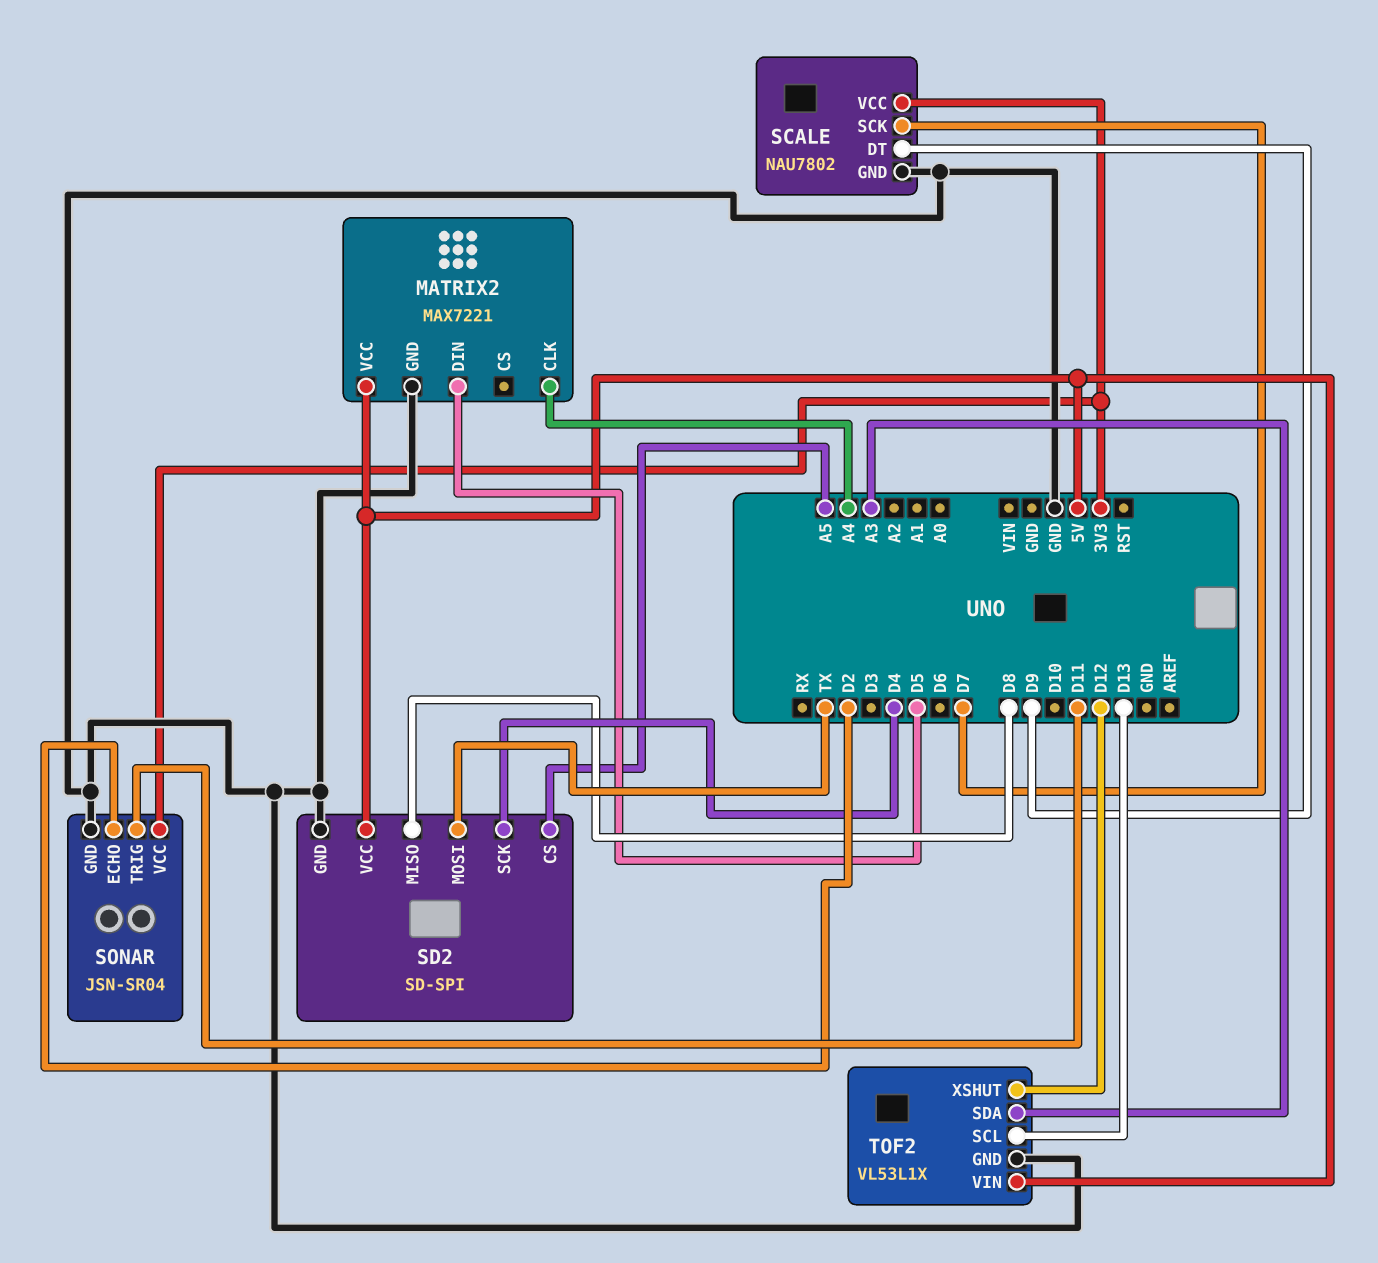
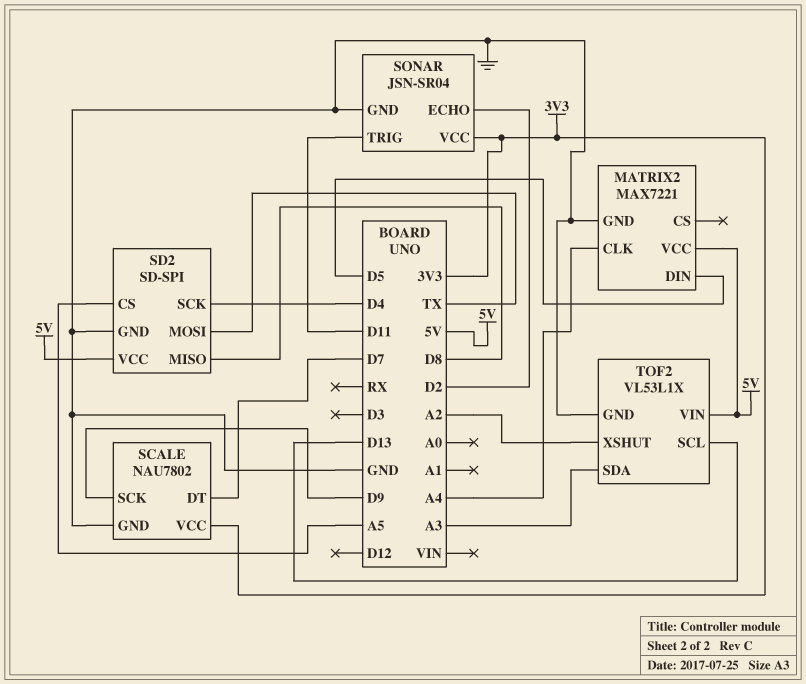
SCALE pin DT: D9 -> D7
SCALE pin SCK: D7 -> D9
TOF2 pin XSHUT: D12 -> A2

